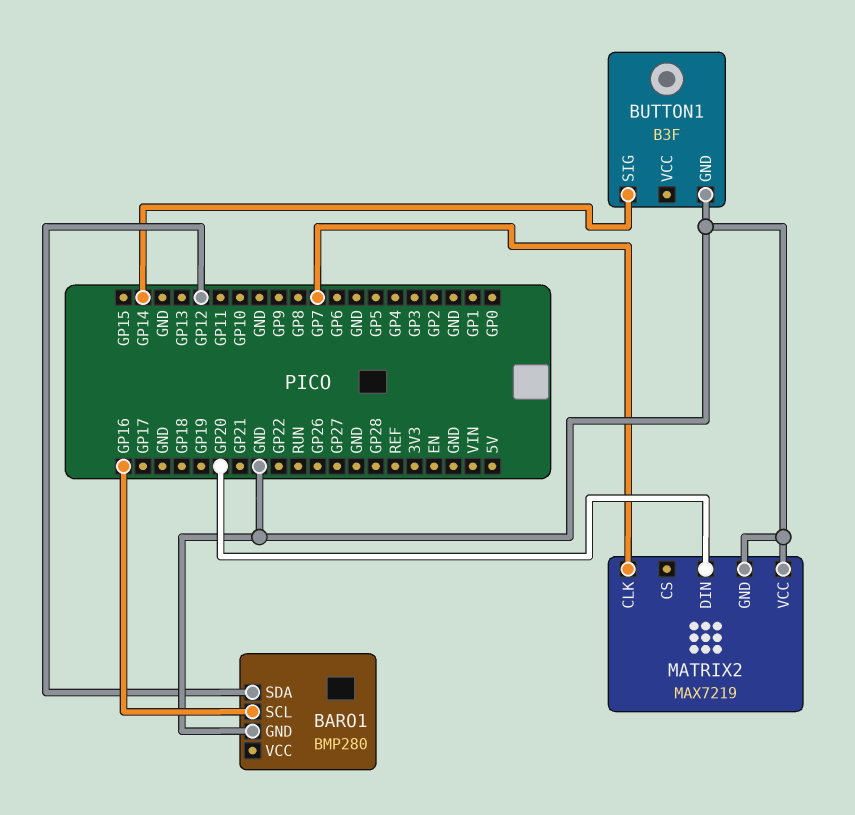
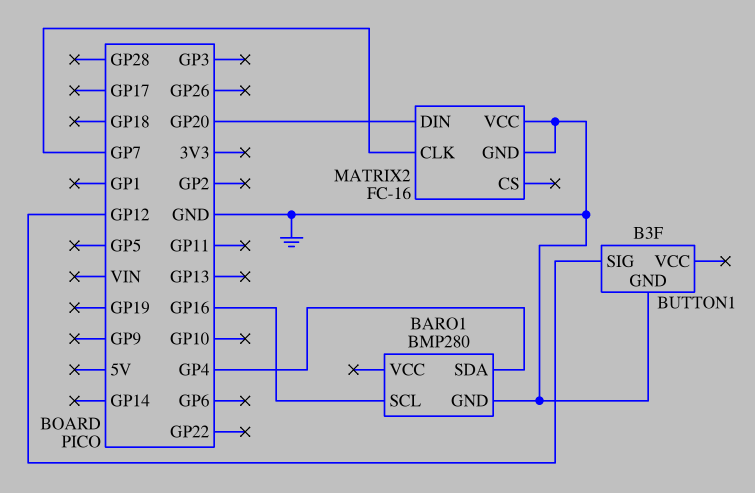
BARO1 pin SDA: GP12 -> GP4
BUTTON1 pin SIG: GP14 -> GP12
MATRIX2: MAX7219 -> FC-16

